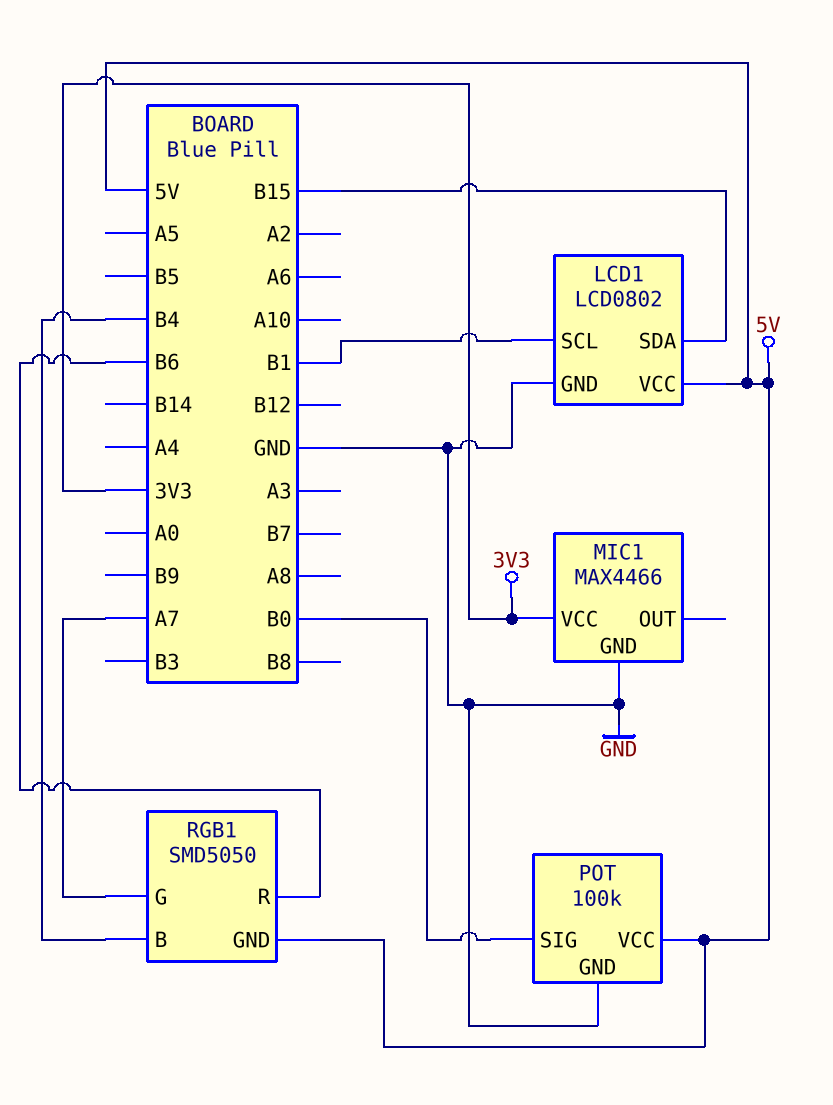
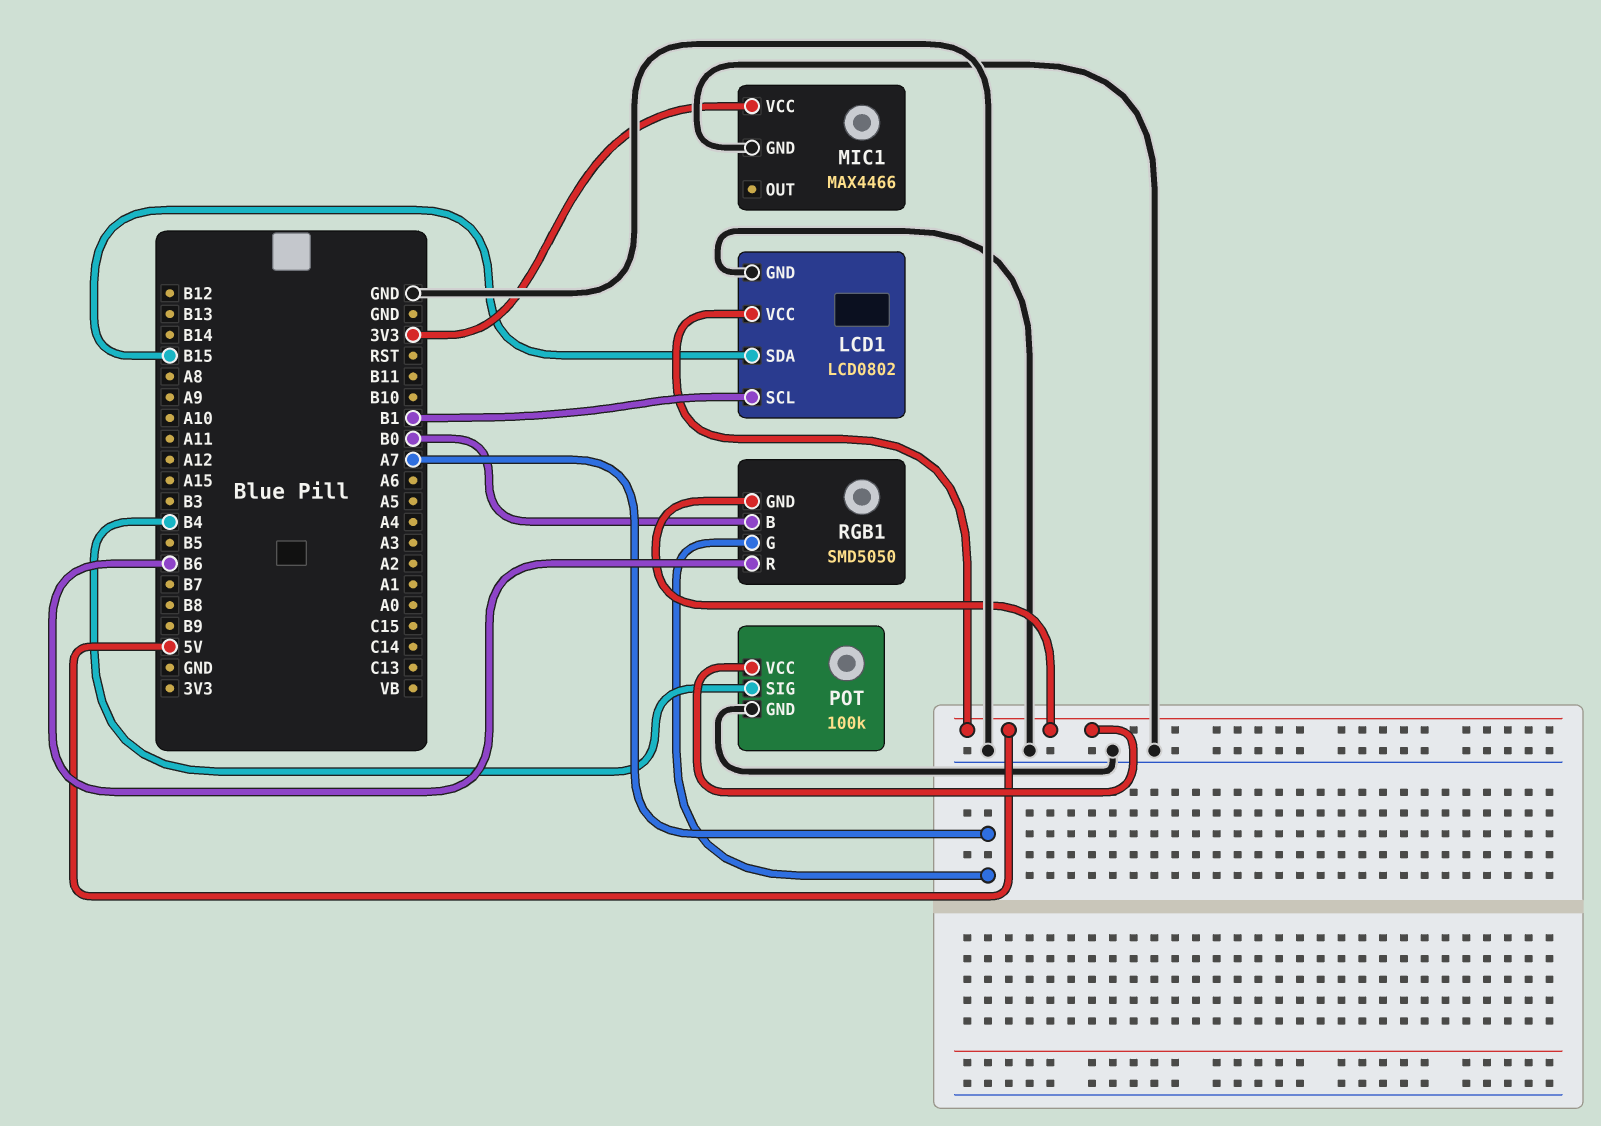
POT pin SIG: B0 -> B4
RGB1 pin B: B4 -> B0

